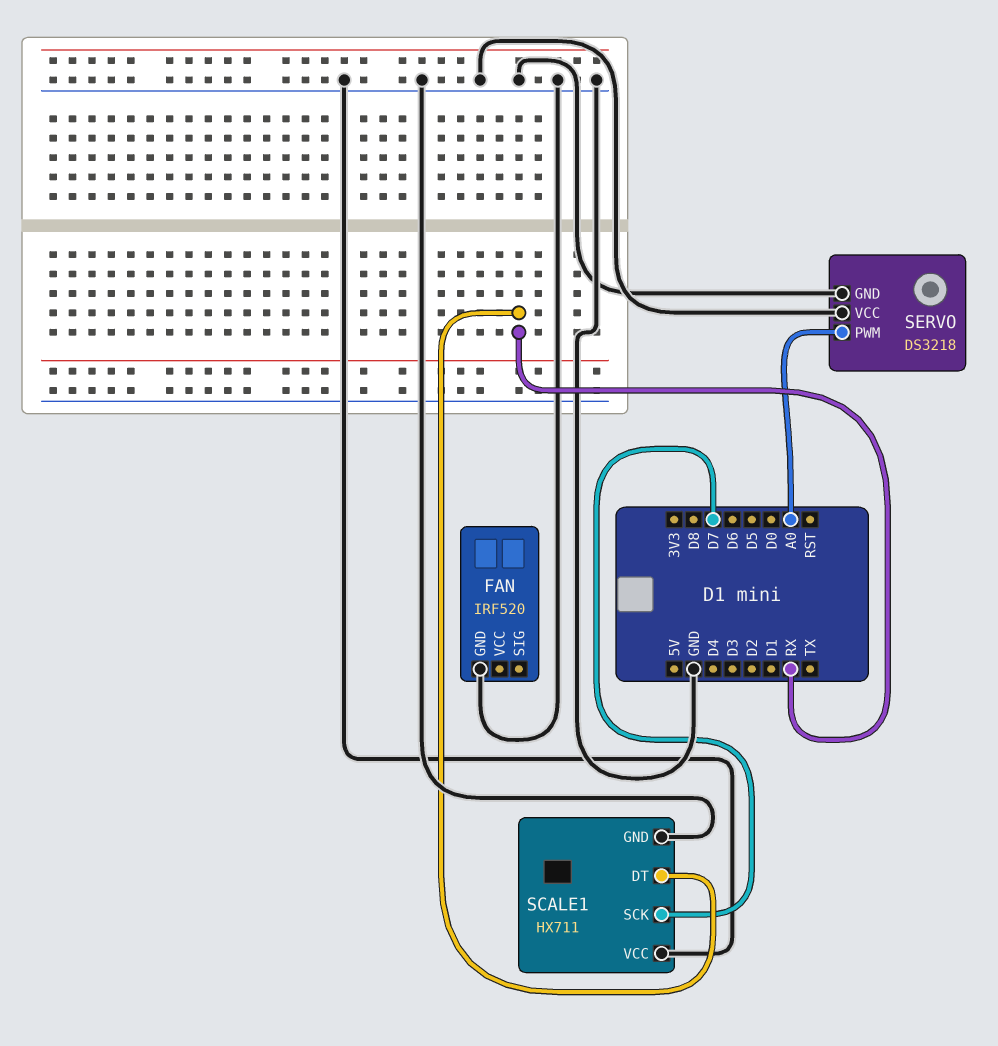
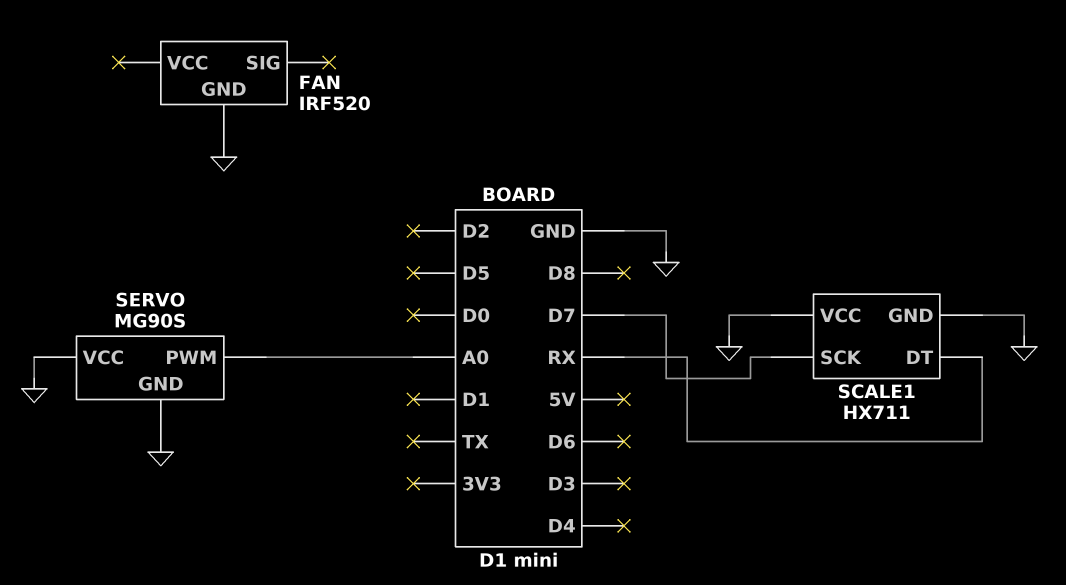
SERVO: DS3218 -> MG90S

